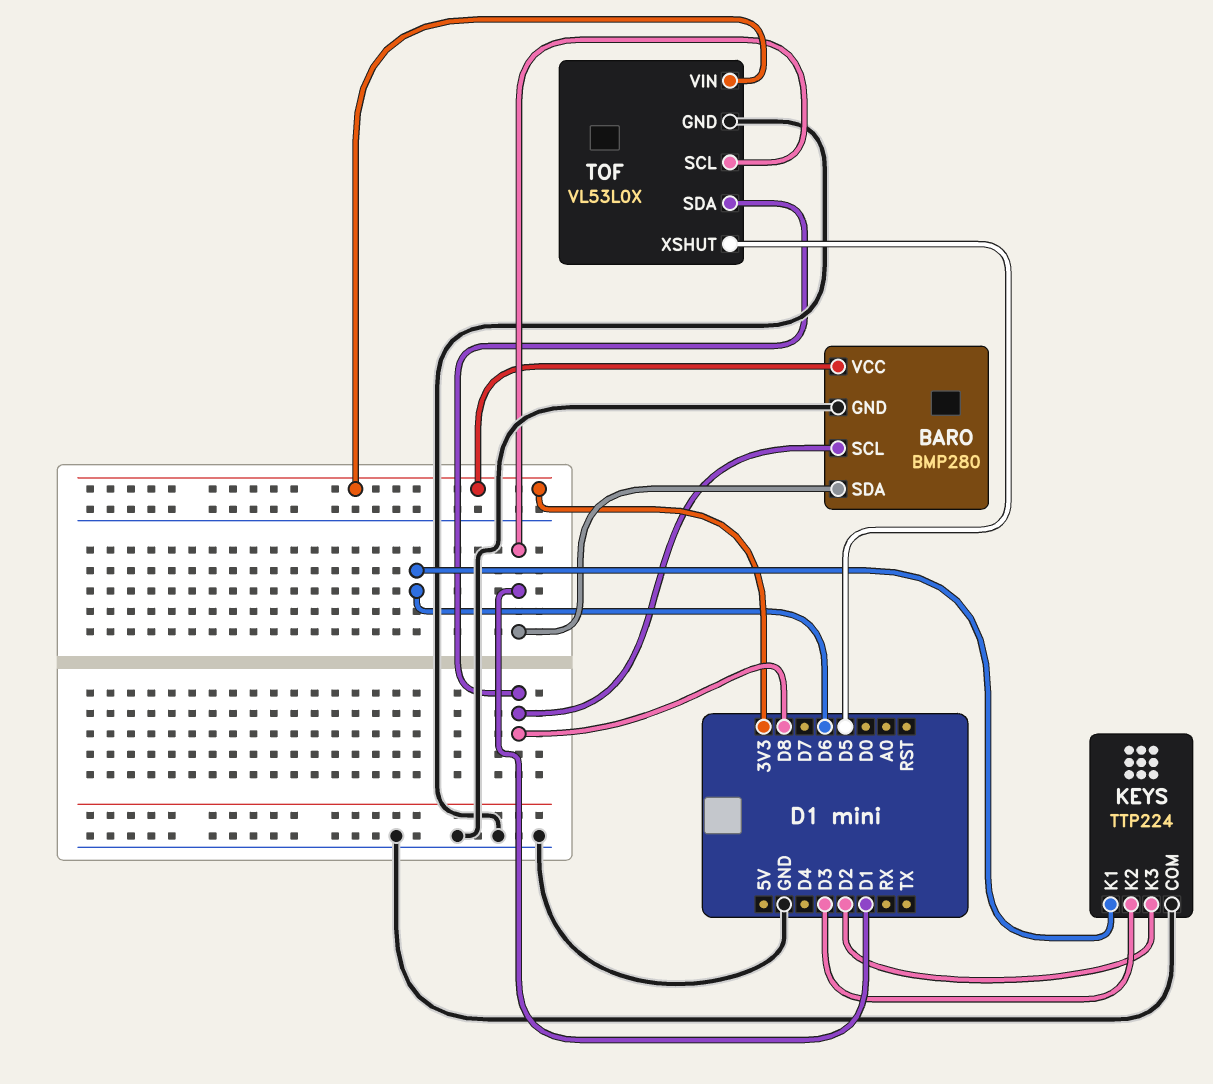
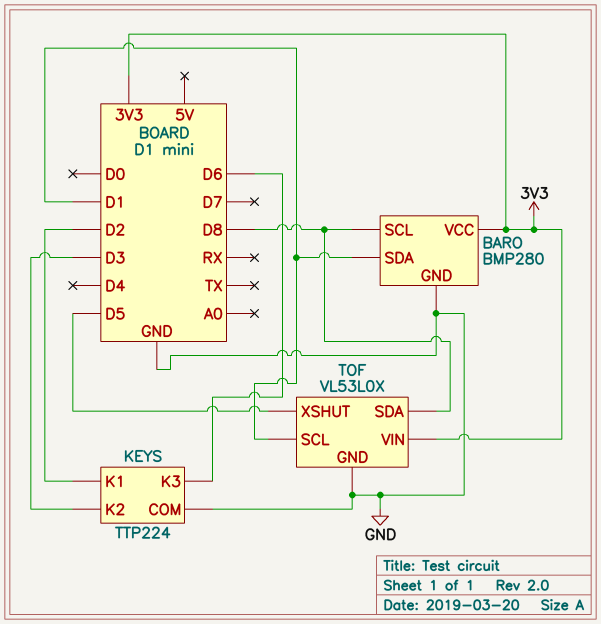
KEYS pin K1: D6 -> D2
KEYS pin K3: D2 -> D6

